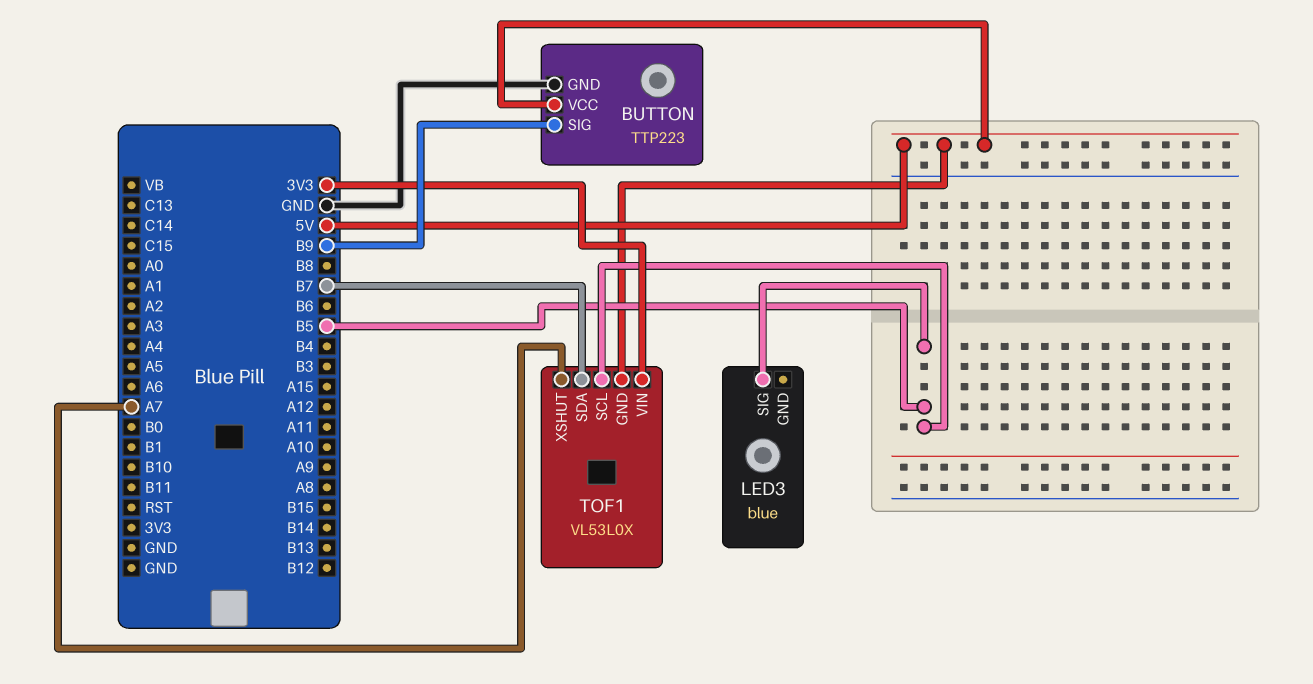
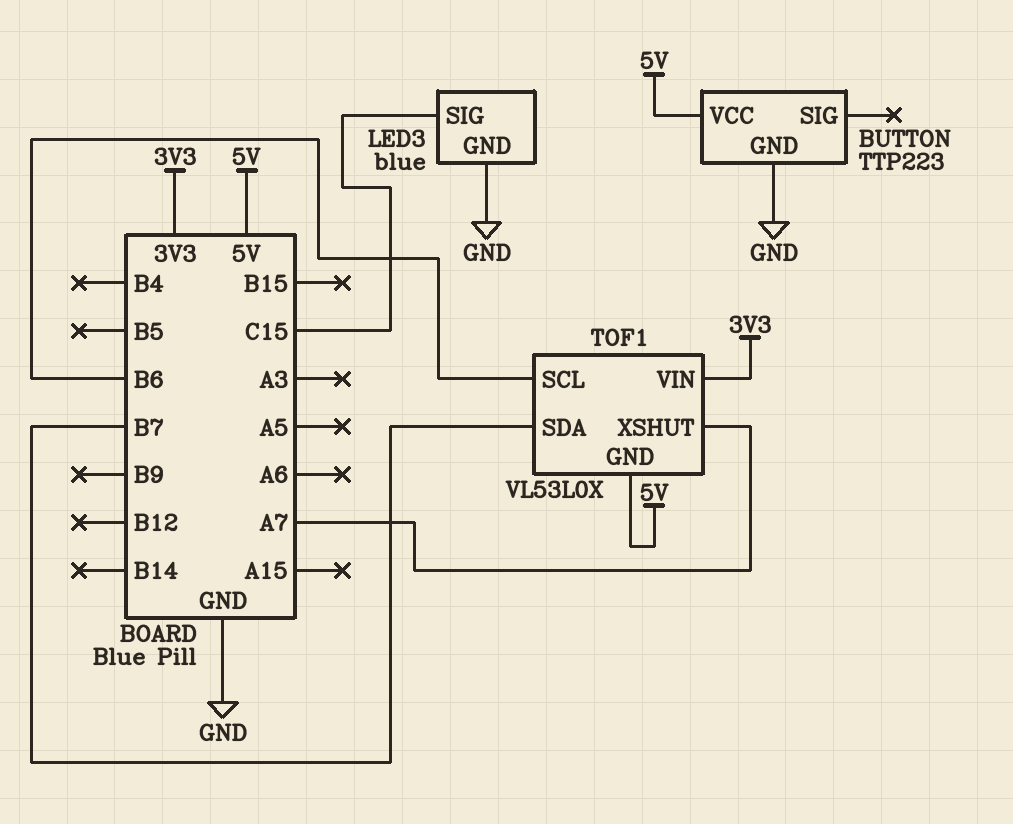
BUTTON pin SIG: B9 -> none
LED3 pin GND: none -> GND
LED3 pin SIG: B5 -> C15
TOF1 pin SCL: B5 -> B6

